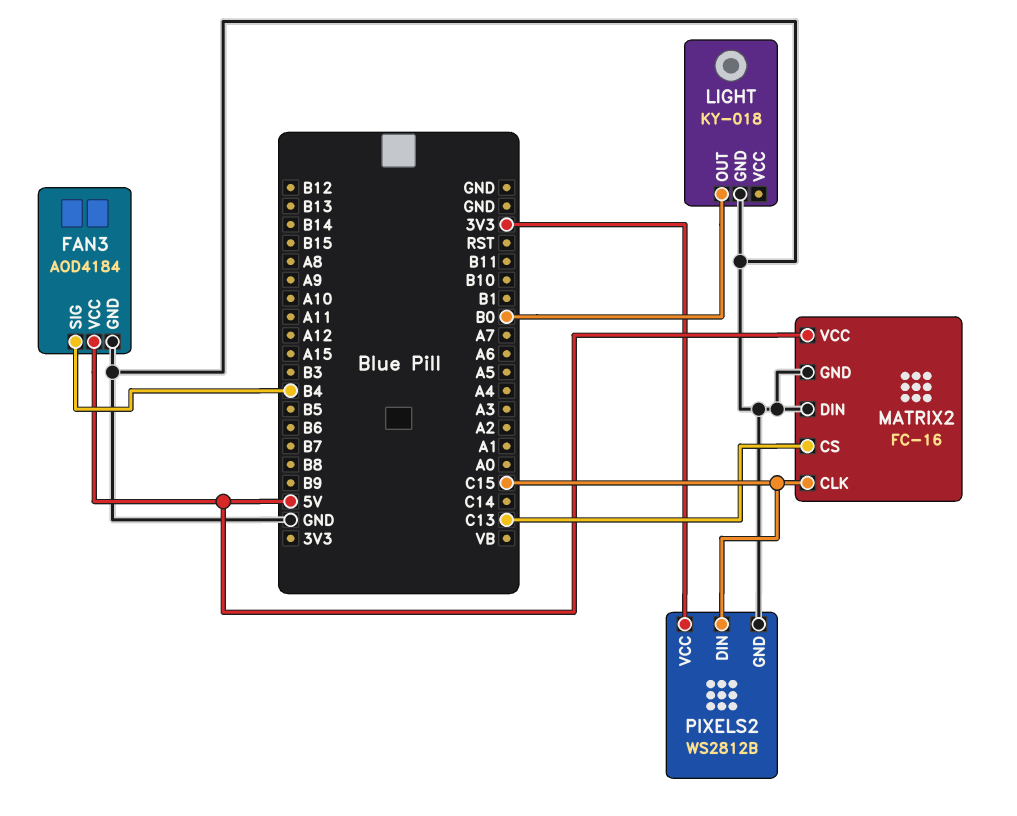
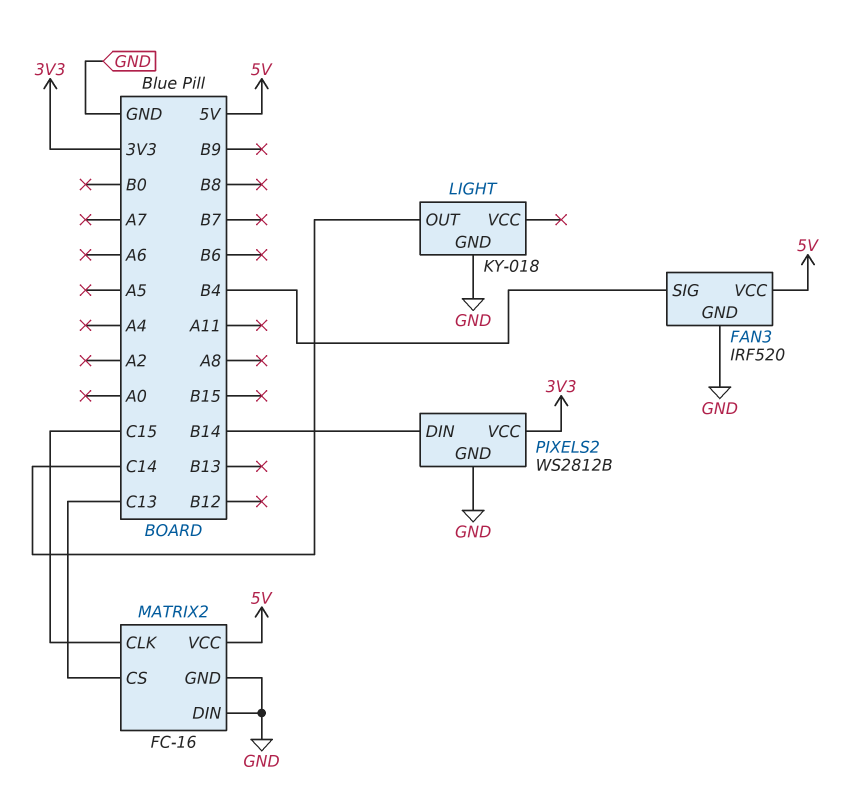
FAN3: AOD4184 -> IRF520
LIGHT pin OUT: B0 -> C14
PIXELS2 pin DIN: C15 -> B14

